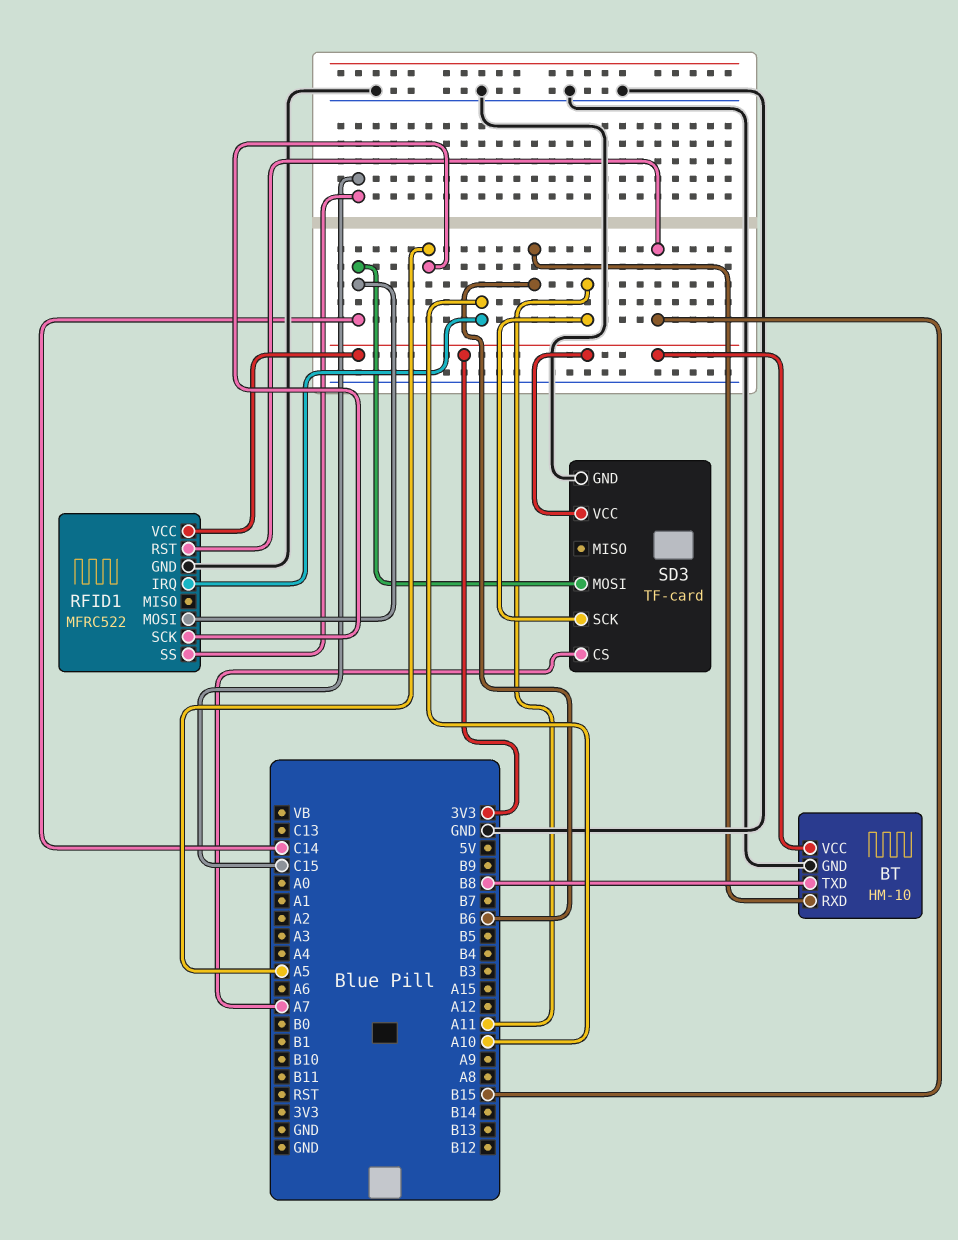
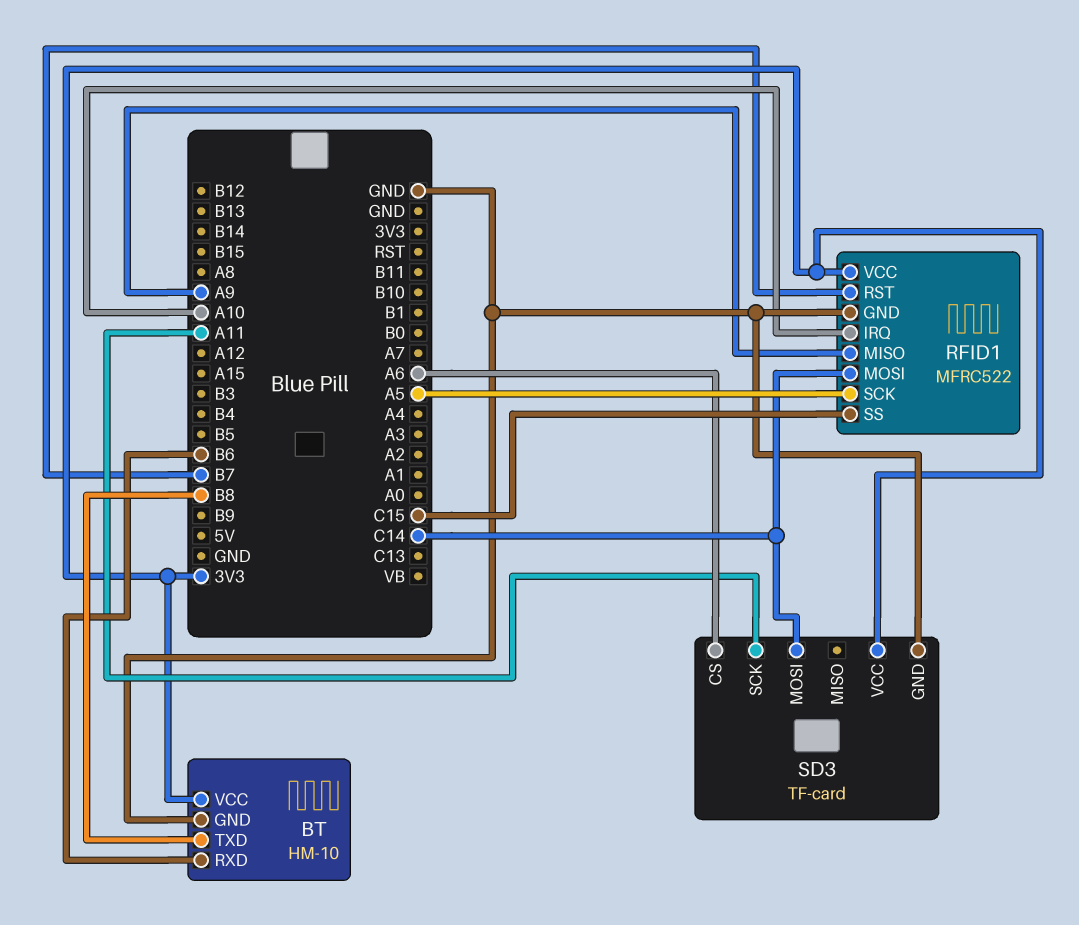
RFID1 pin MISO: none -> A9
RFID1 pin RST: B15 -> B7
SD3 pin CS: A7 -> A6

